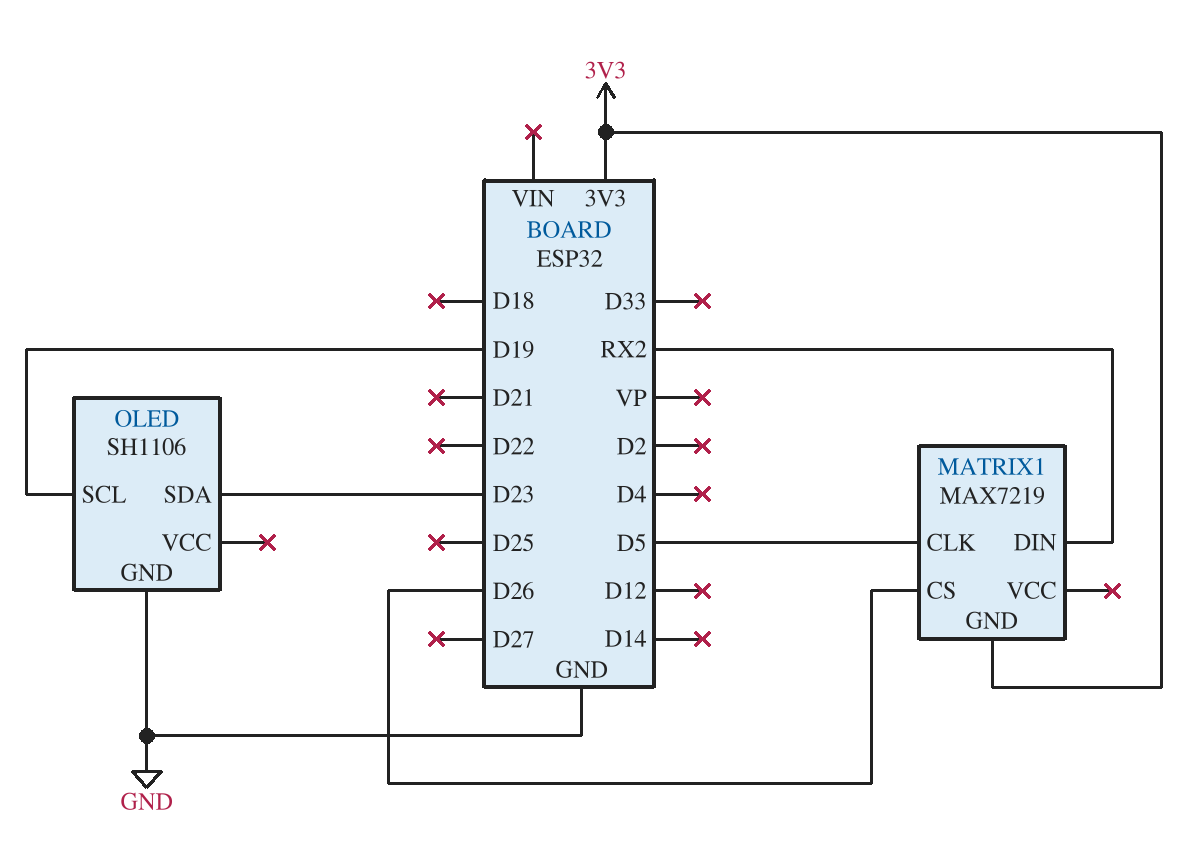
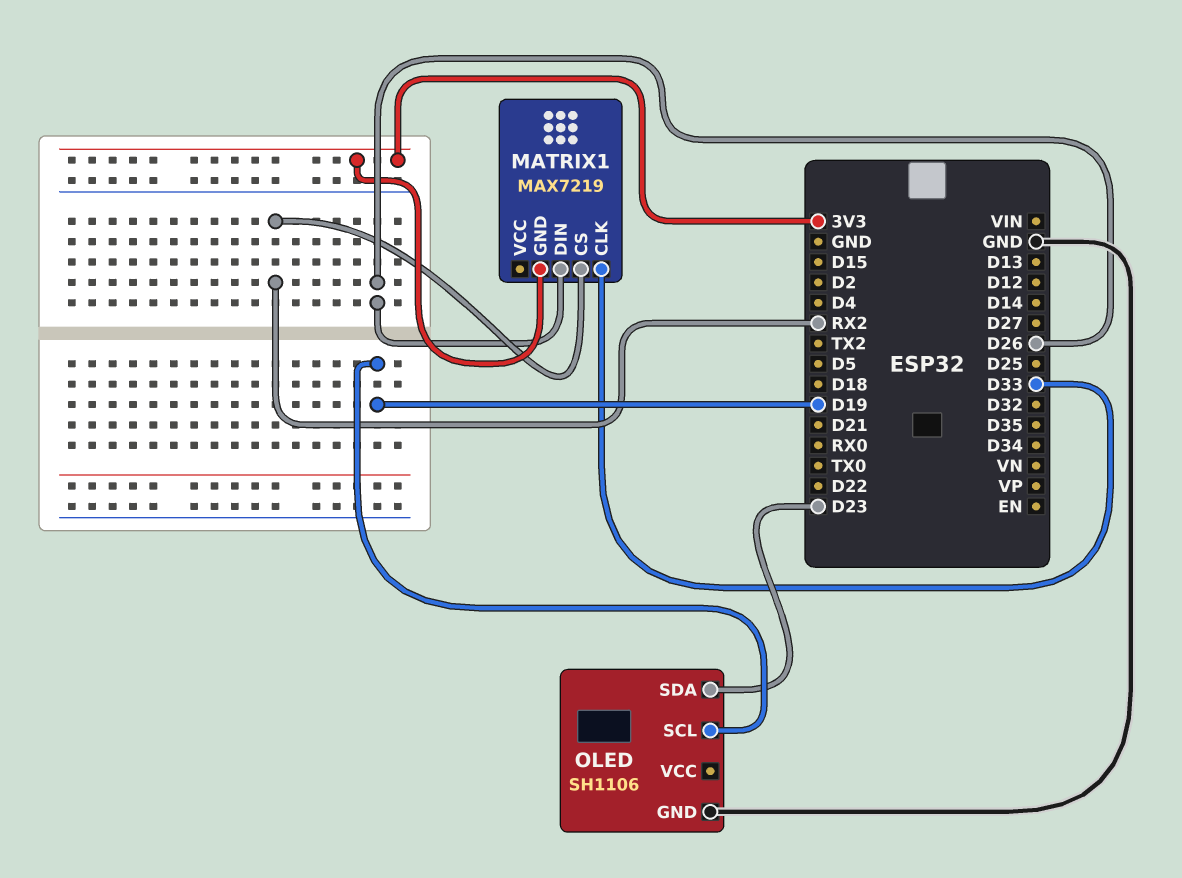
MATRIX1 pin CLK: D5 -> D33
MATRIX1 pin CS: D26 -> RX2
MATRIX1 pin DIN: RX2 -> D26

